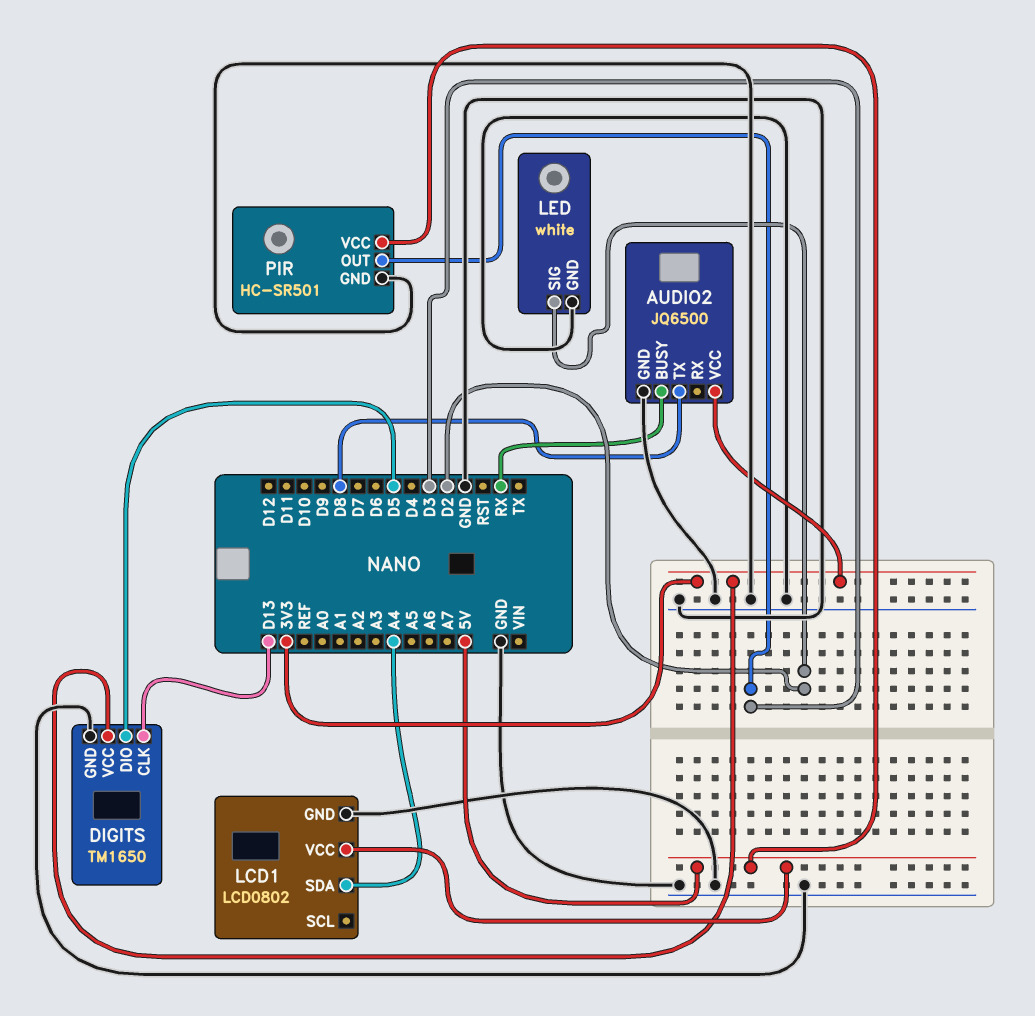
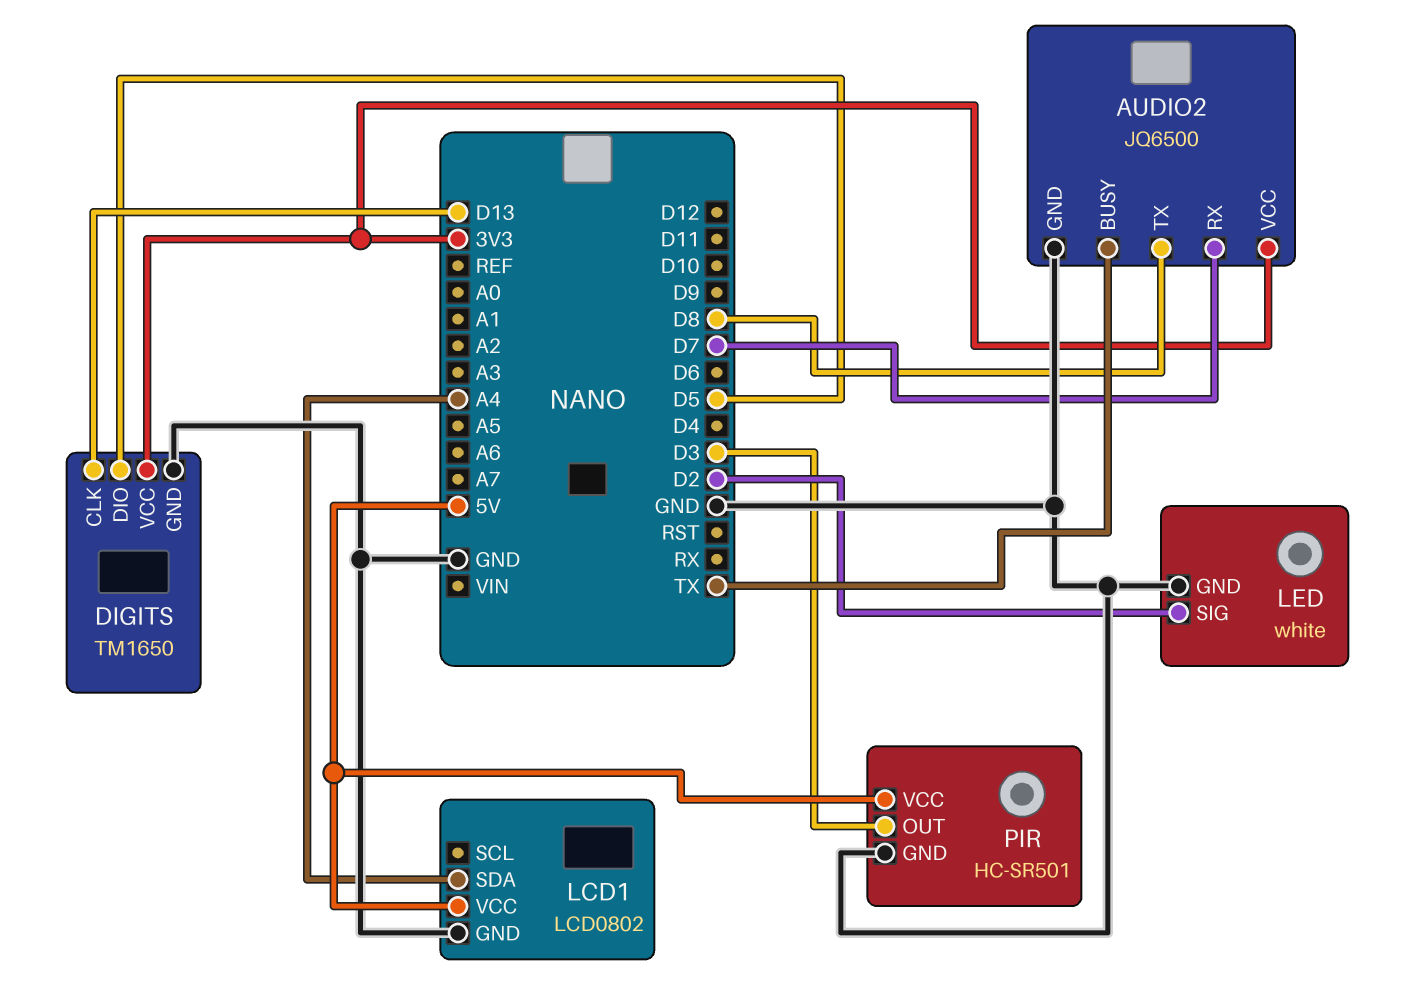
AUDIO2 pin BUSY: RX -> TX
AUDIO2 pin RX: none -> D7

